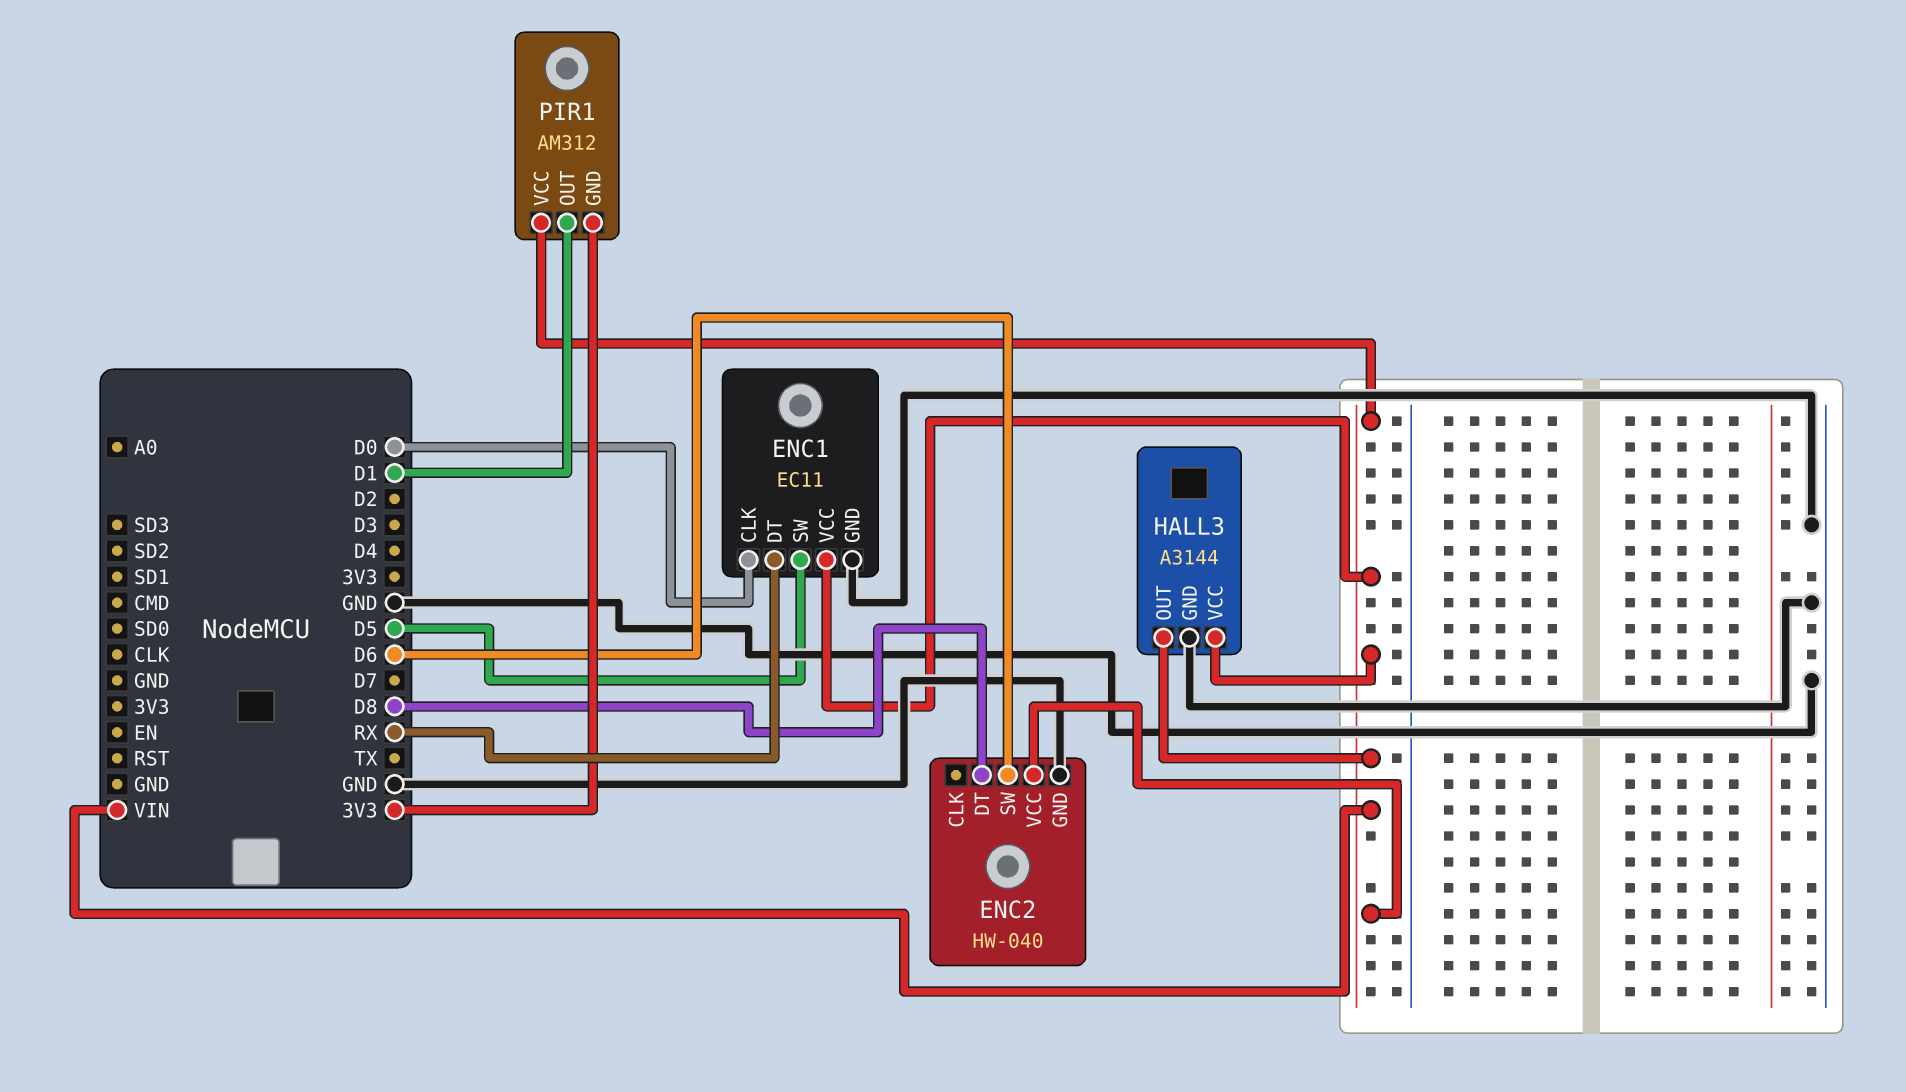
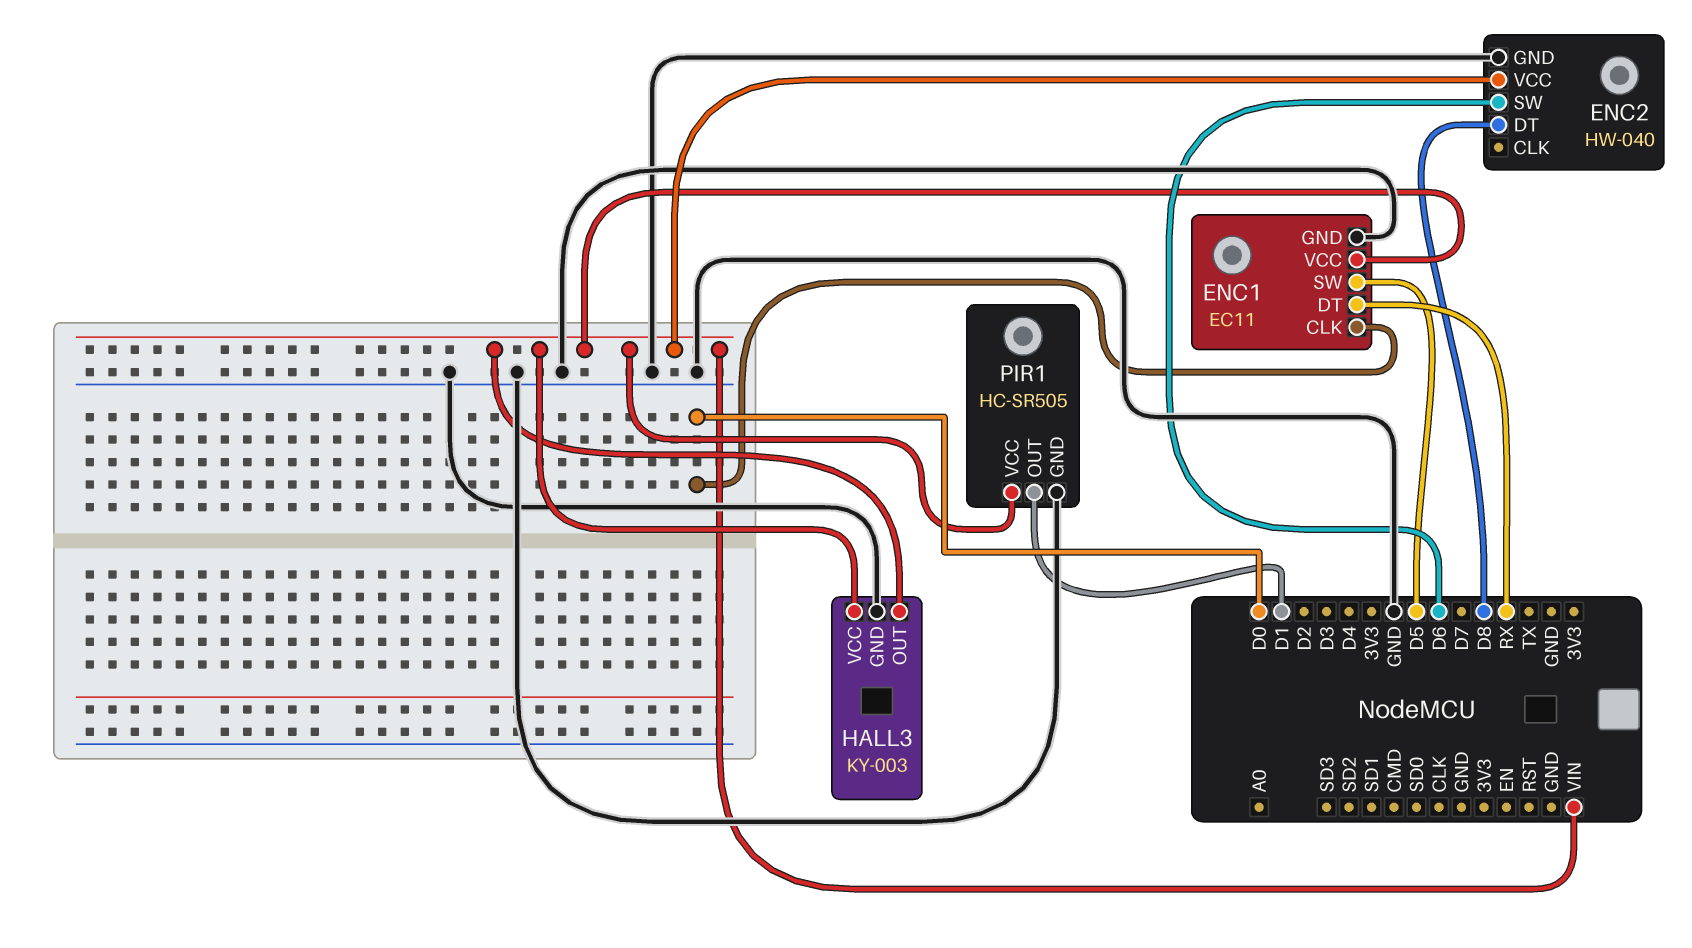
HALL3: A3144 -> KY-003
PIR1: AM312 -> HC-SR505
PIR1 pin GND: 3V3 -> GND

